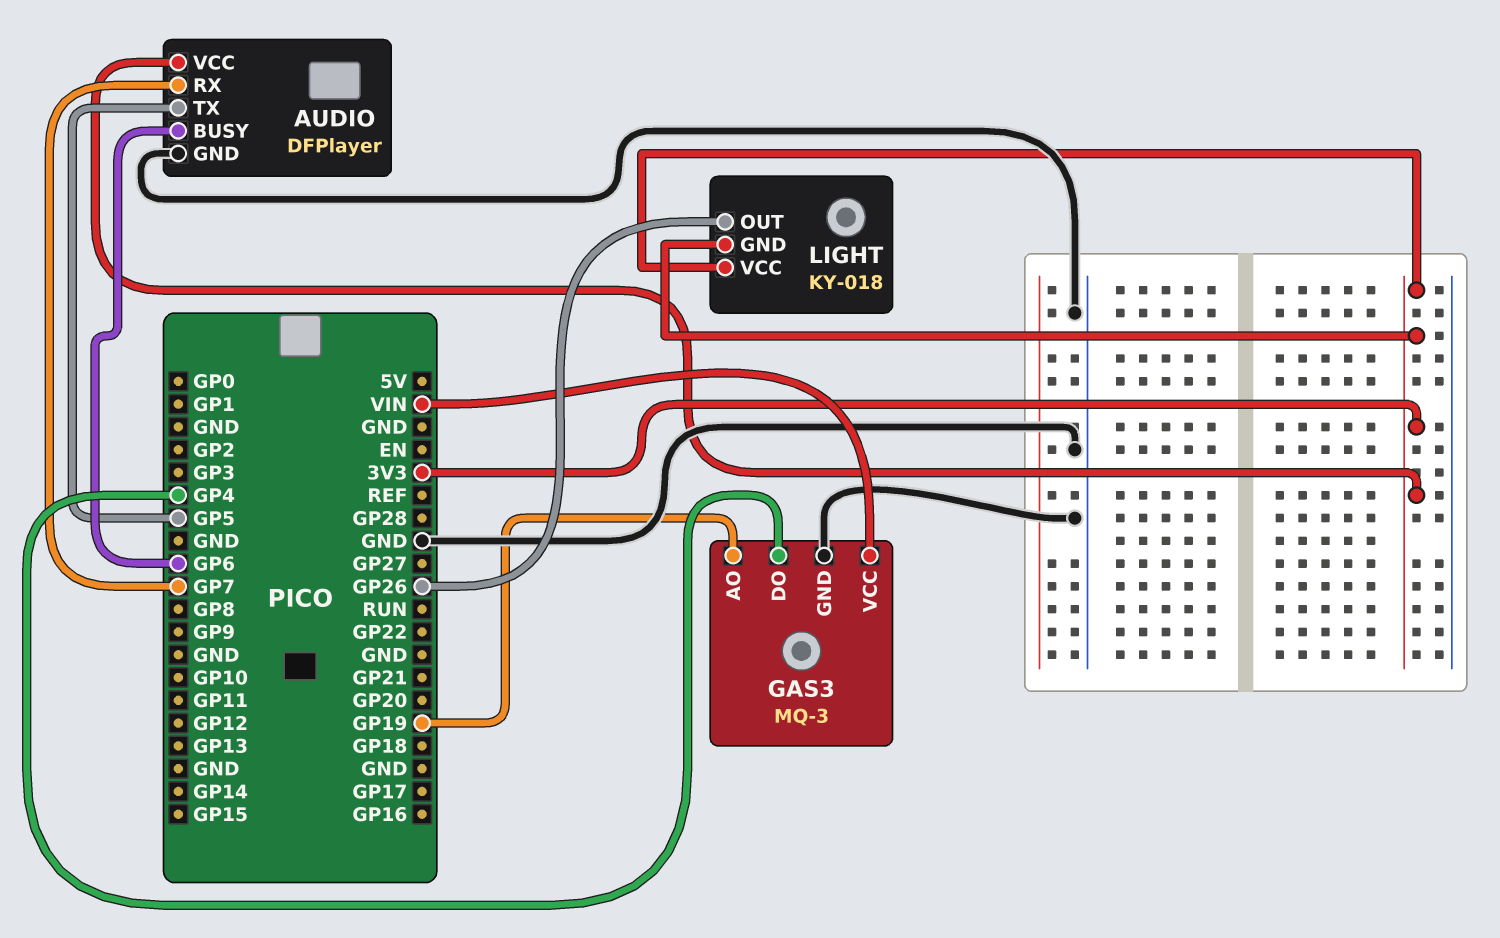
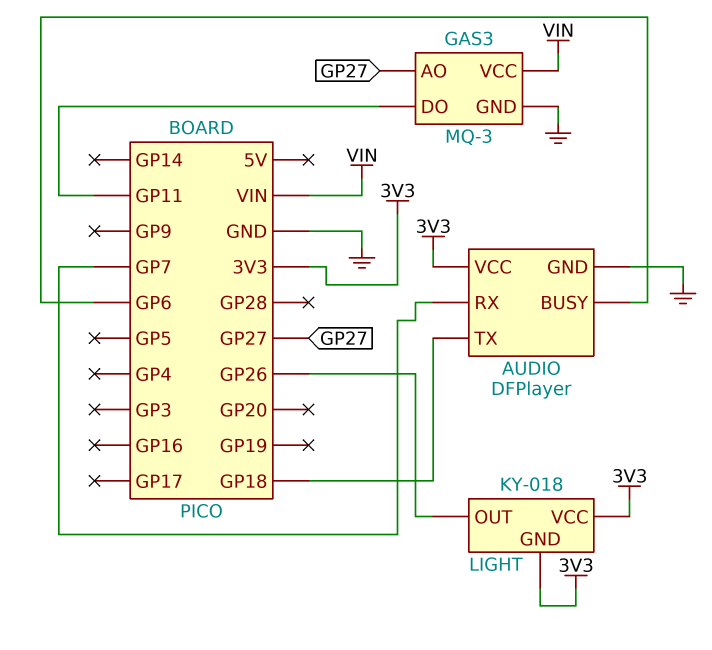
AUDIO pin TX: GP5 -> GP18
GAS3 pin AO: GP19 -> GP27
GAS3 pin DO: GP4 -> GP11

